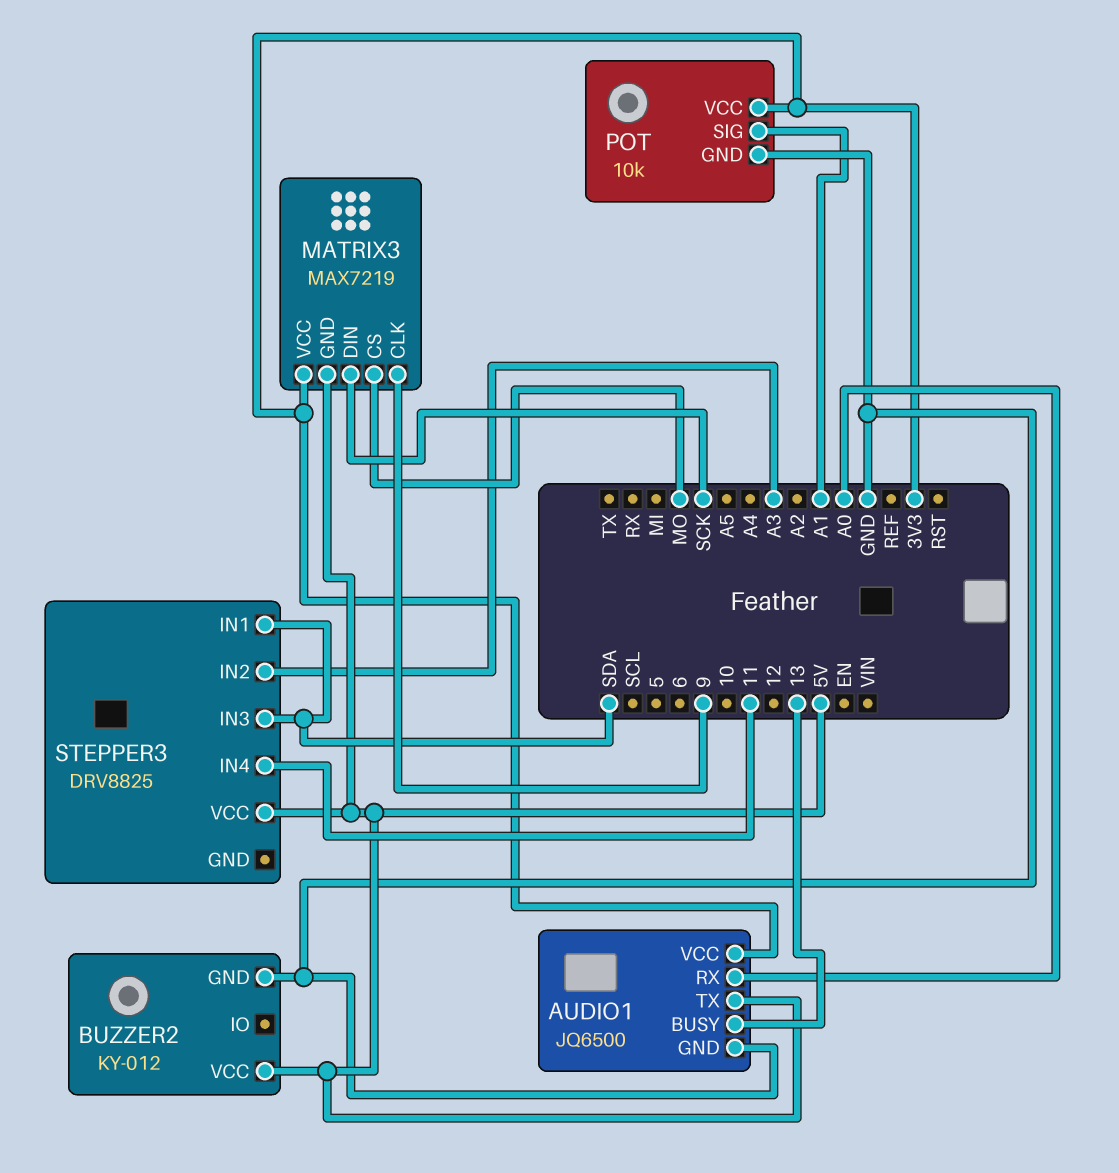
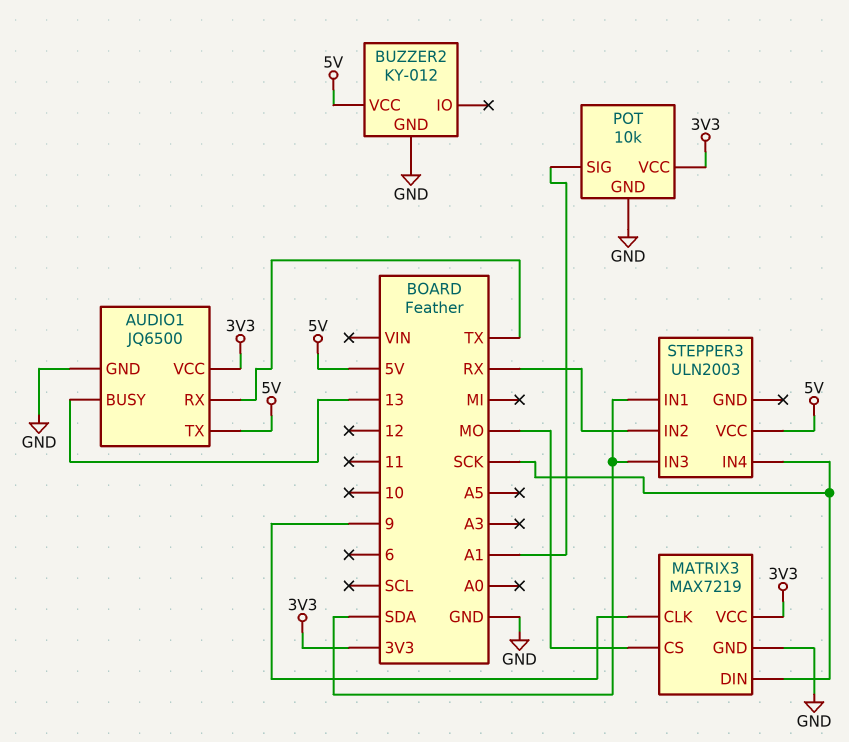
AUDIO1 pin RX: A0 -> TX
MATRIX3 pin GND: 5V -> GND
STEPPER3: DRV8825 -> ULN2003
STEPPER3 pin IN2: A3 -> RX
STEPPER3 pin IN4: 11 -> SCK

